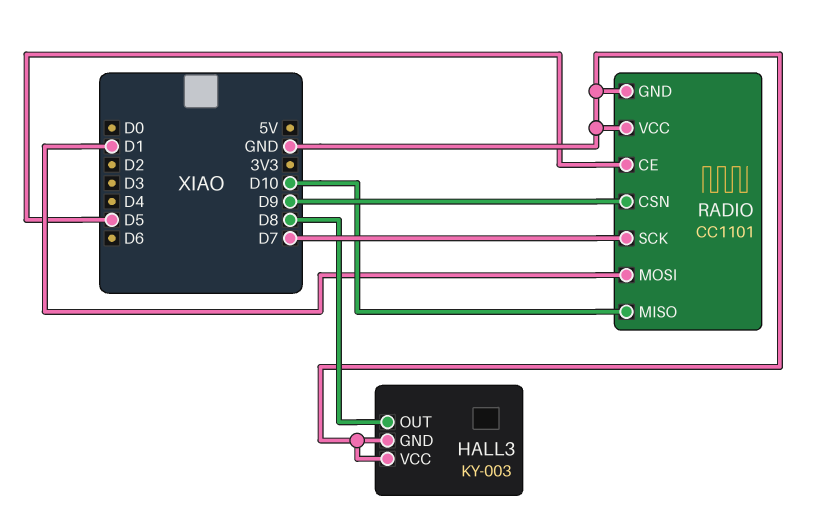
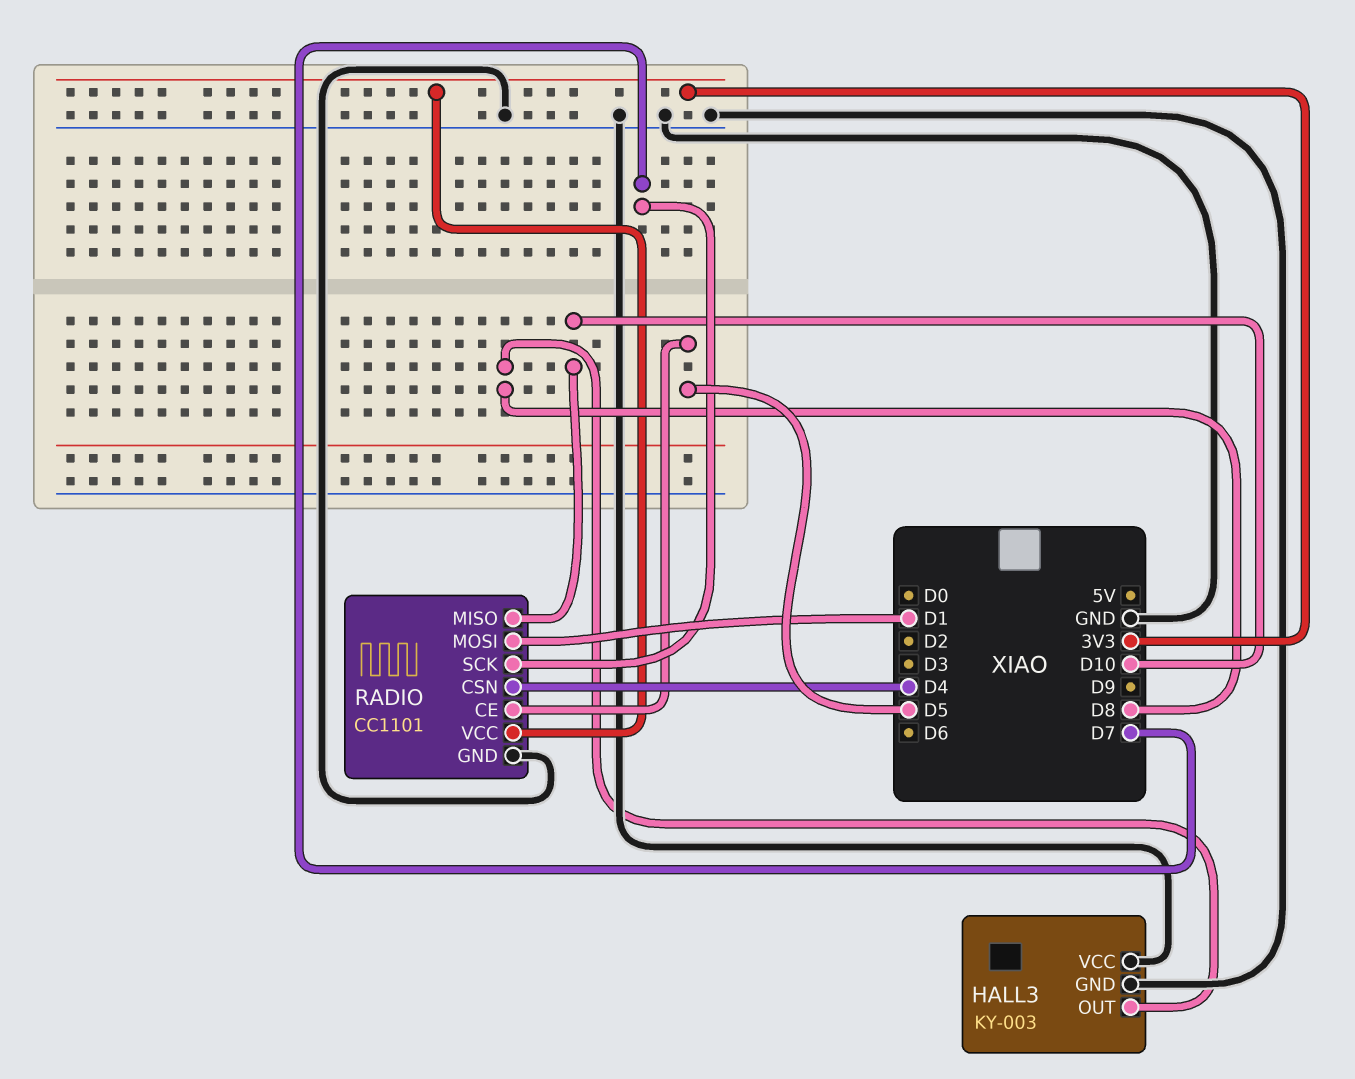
RADIO pin CSN: D9 -> D4
RADIO pin VCC: GND -> 3V3

